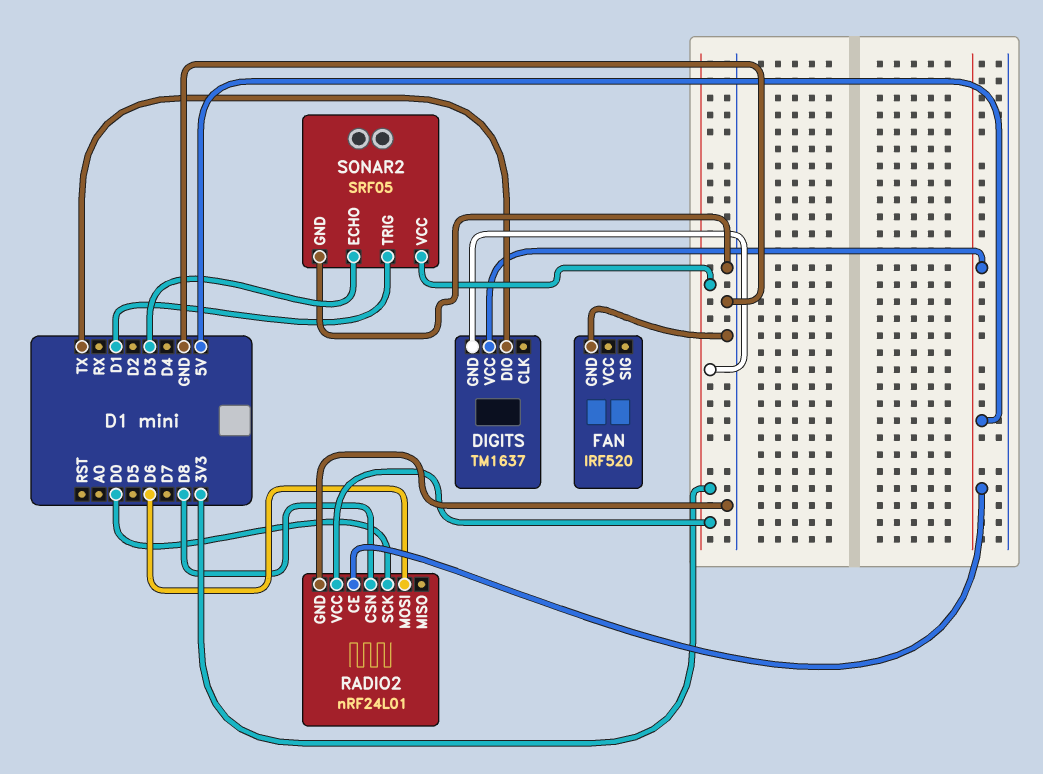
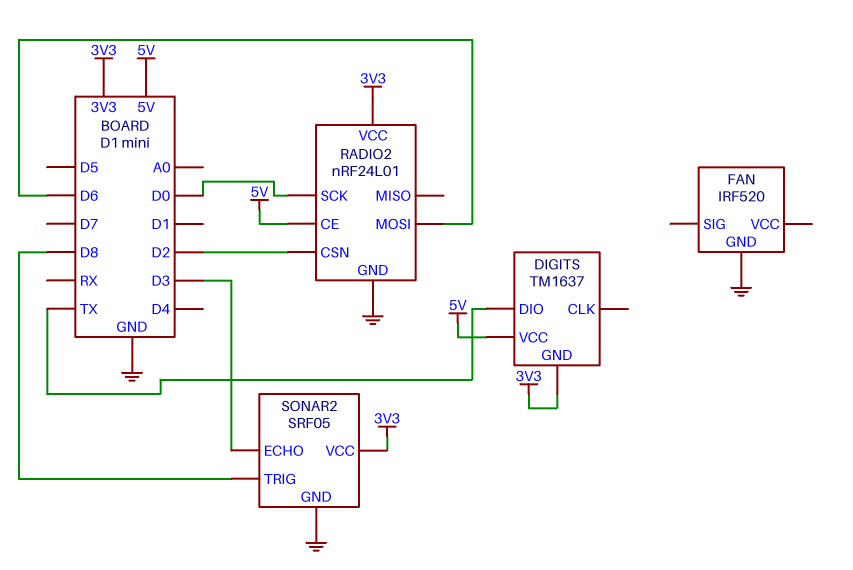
RADIO2 pin CSN: D8 -> D2
SONAR2 pin TRIG: D1 -> D8

